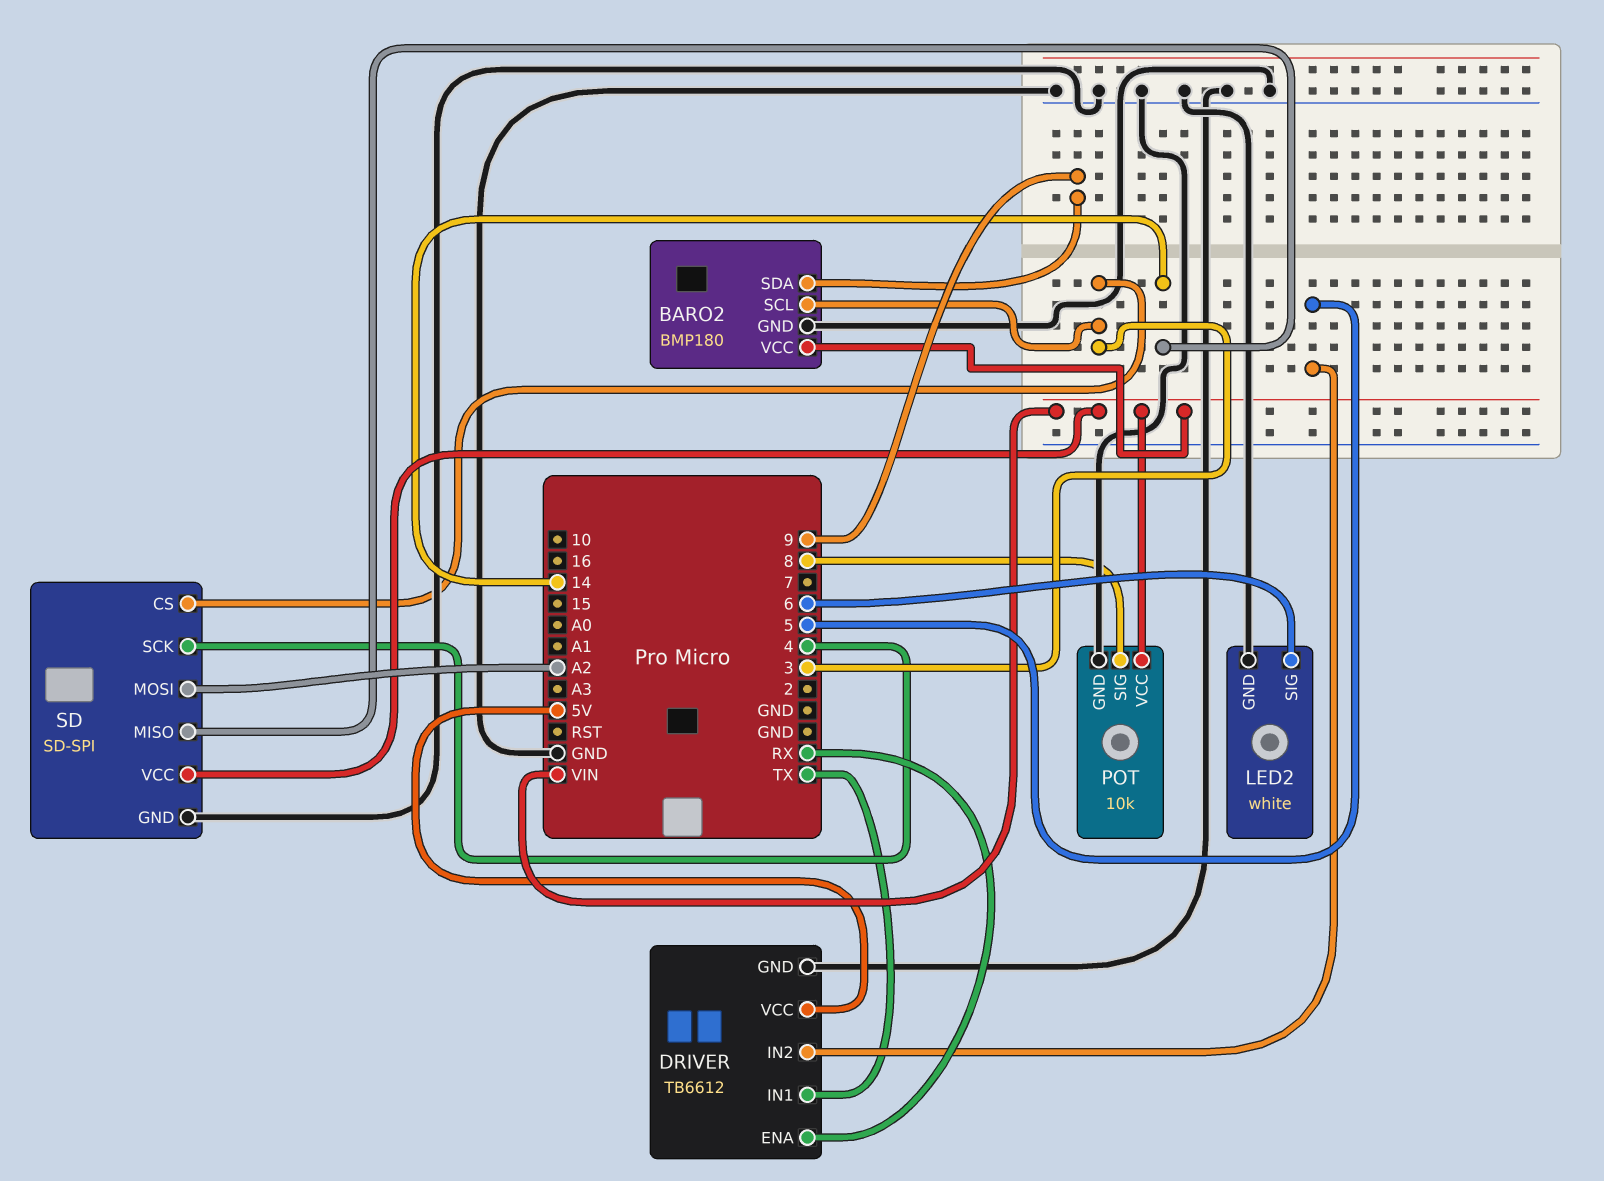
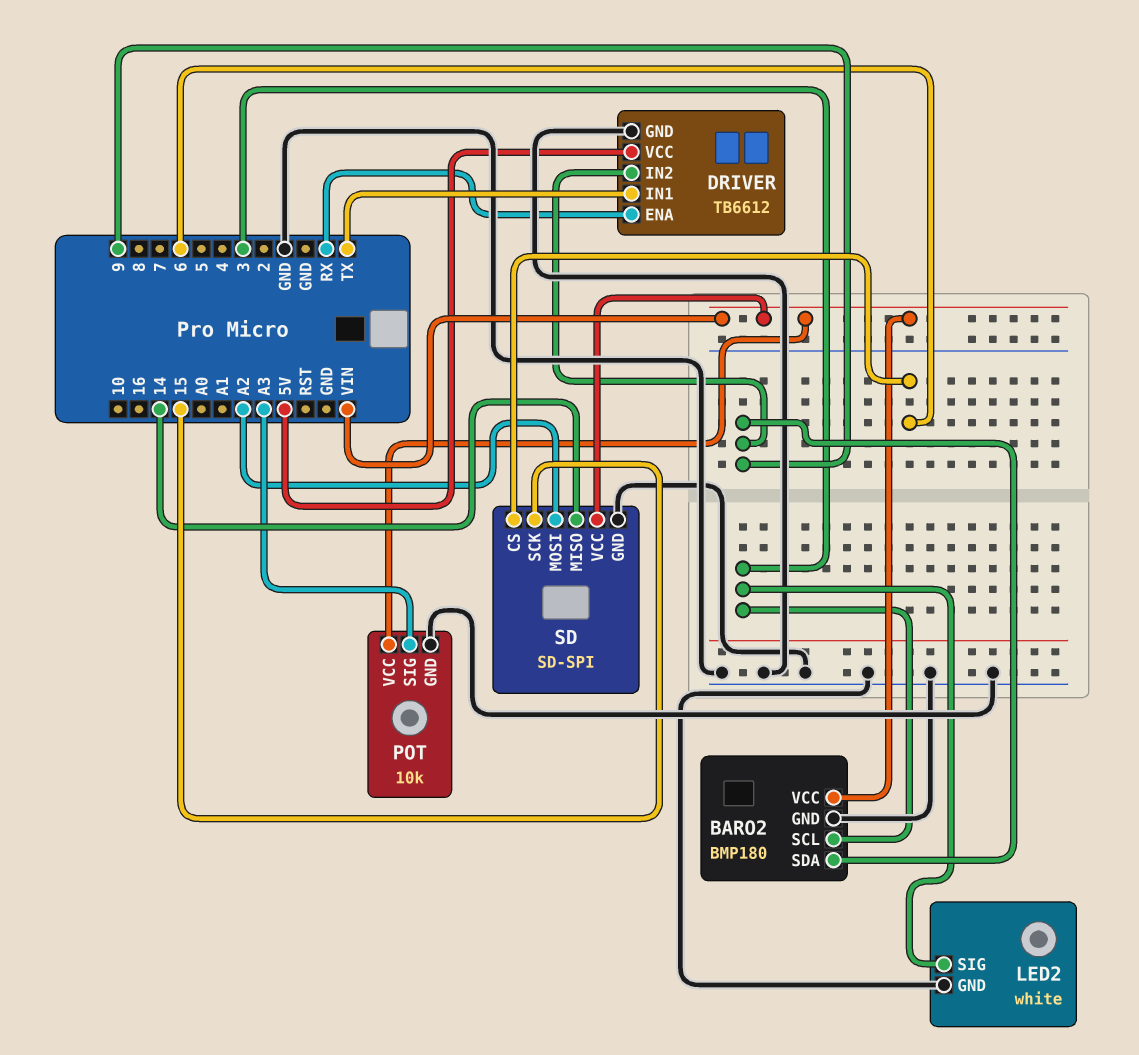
DRIVER pin IN2: 5 -> 9
LED2 pin SIG: 6 -> 3
POT pin SIG: 8 -> A3
SD pin CS: 3 -> 6
SD pin SCK: 4 -> 15

